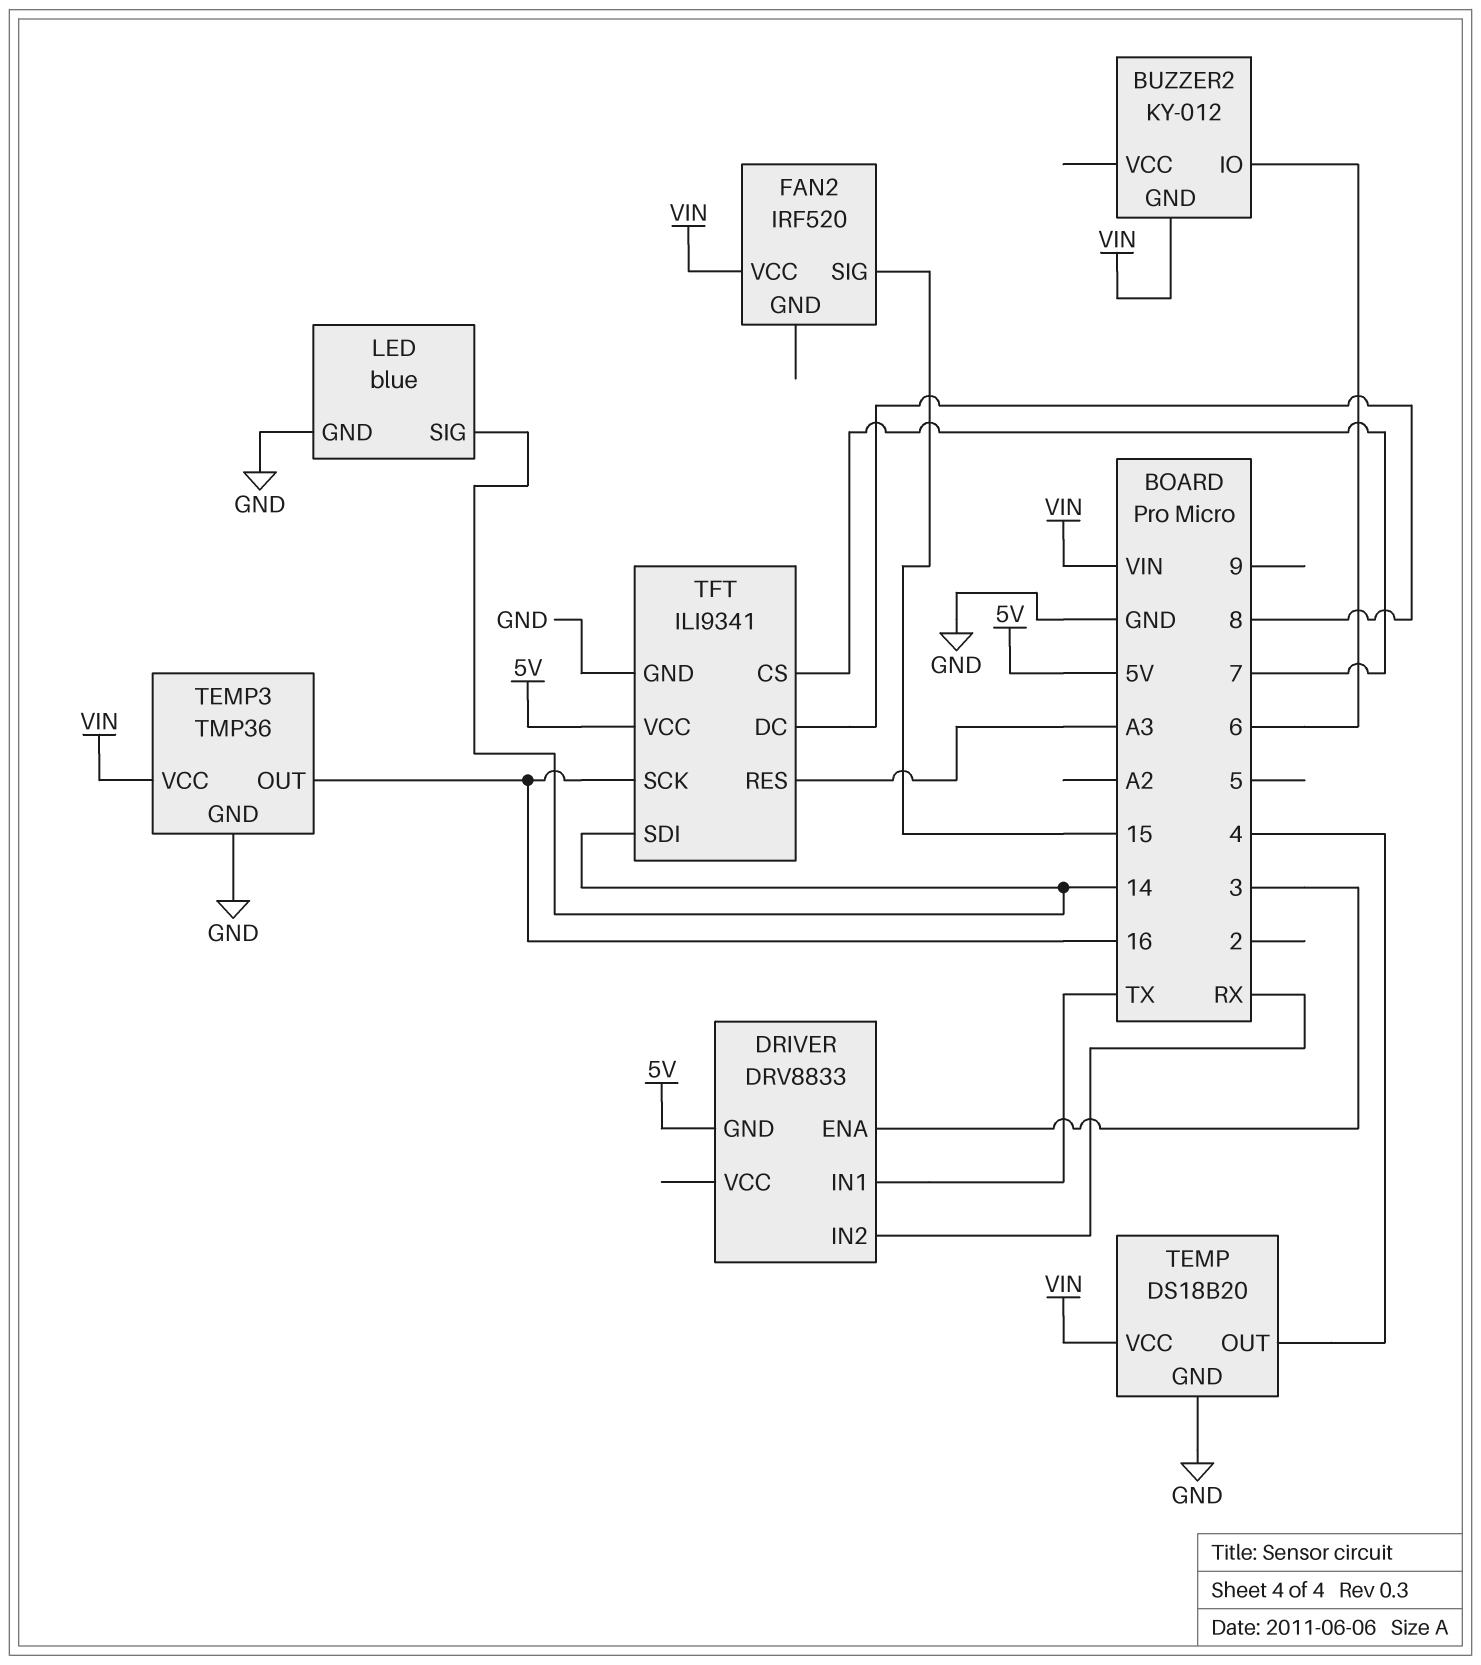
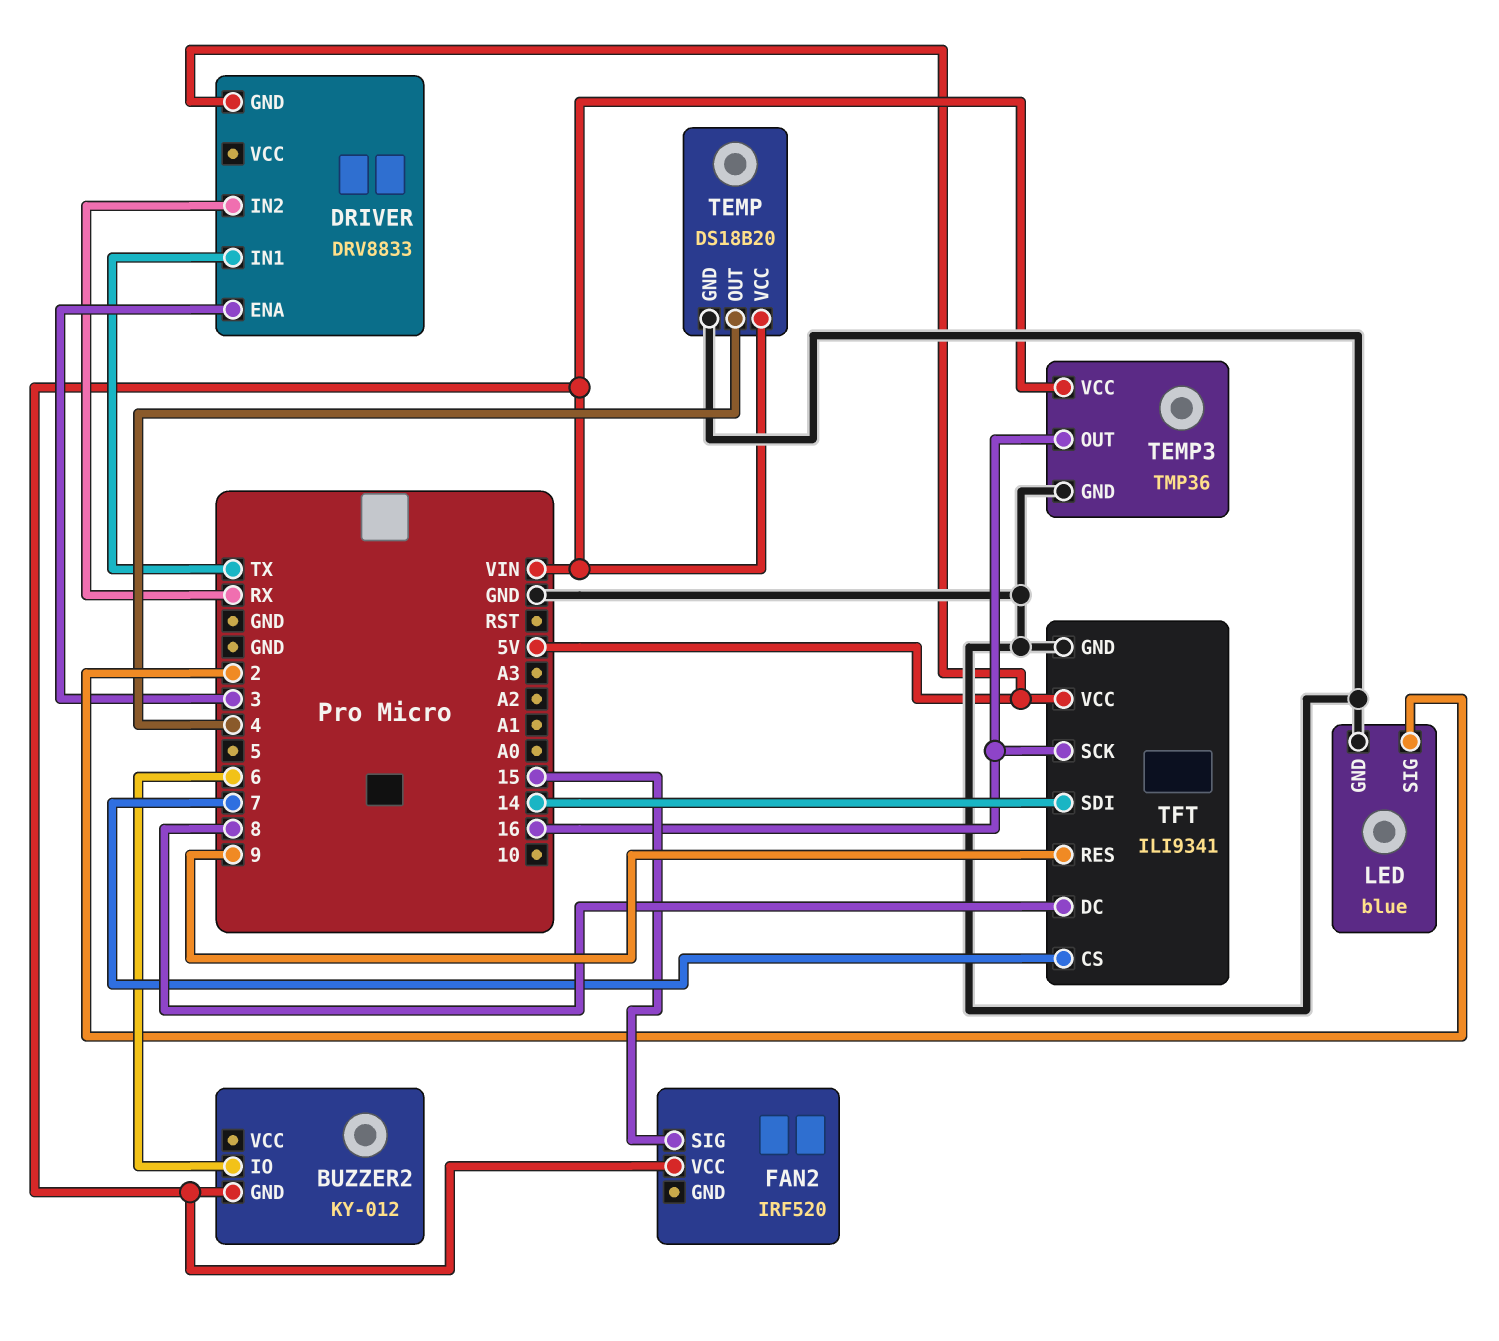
LED pin SIG: 14 -> 2
TFT pin RES: A3 -> 9

